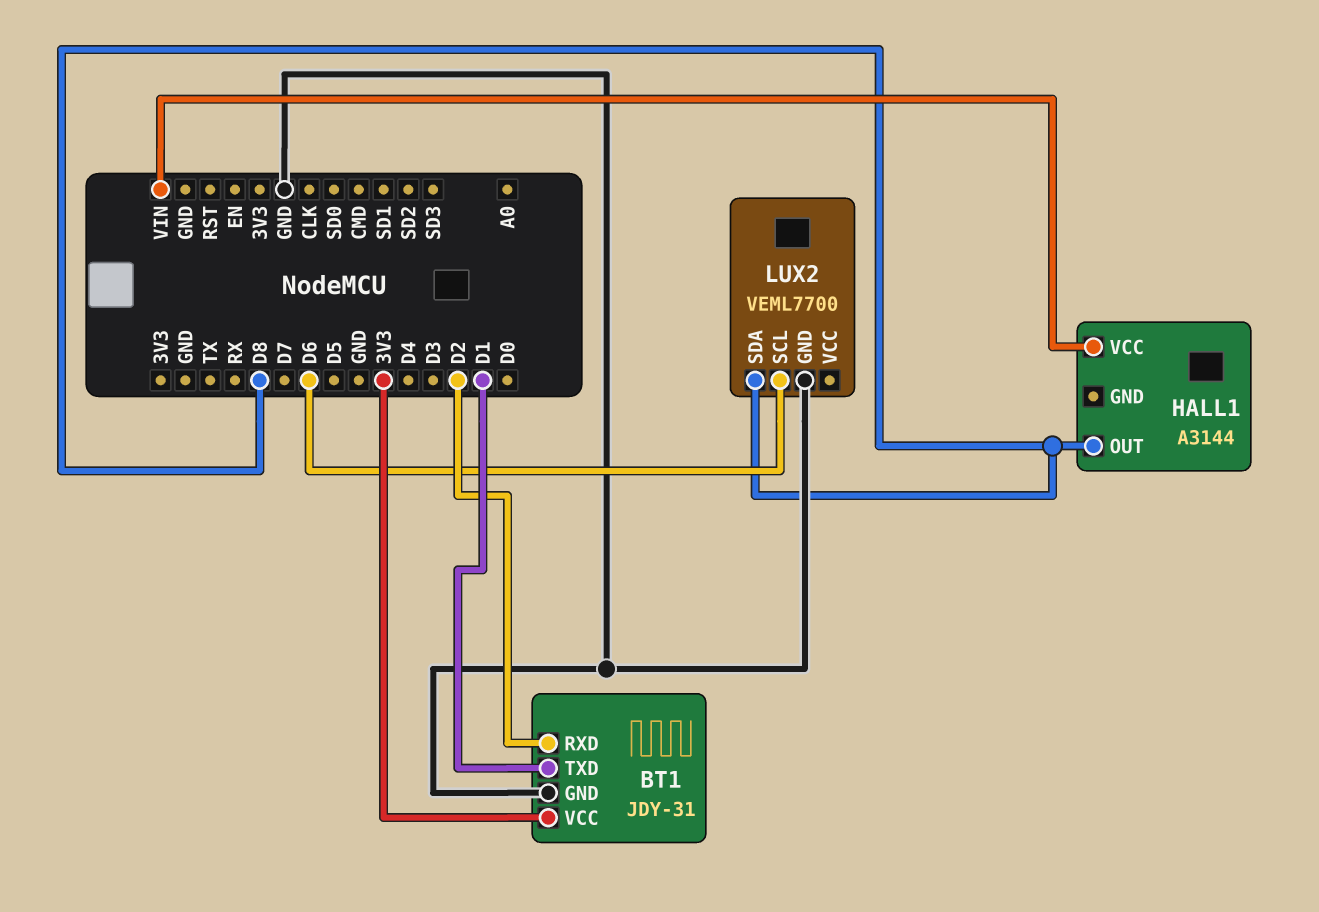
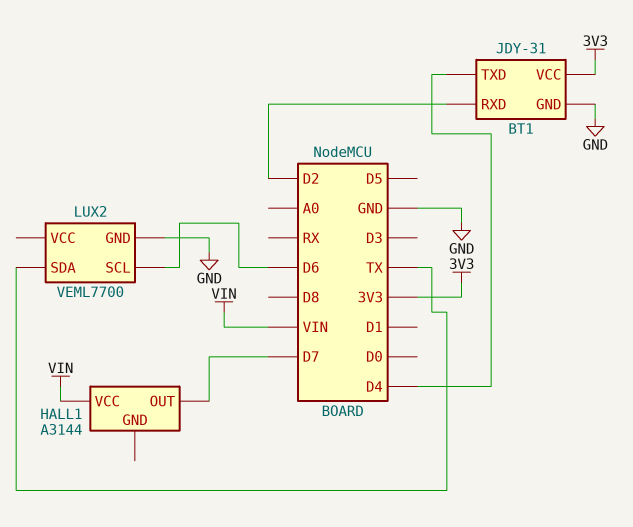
BT1 pin TXD: D1 -> D4
HALL1 pin OUT: D8 -> D7
LUX2 pin SDA: D8 -> TX

